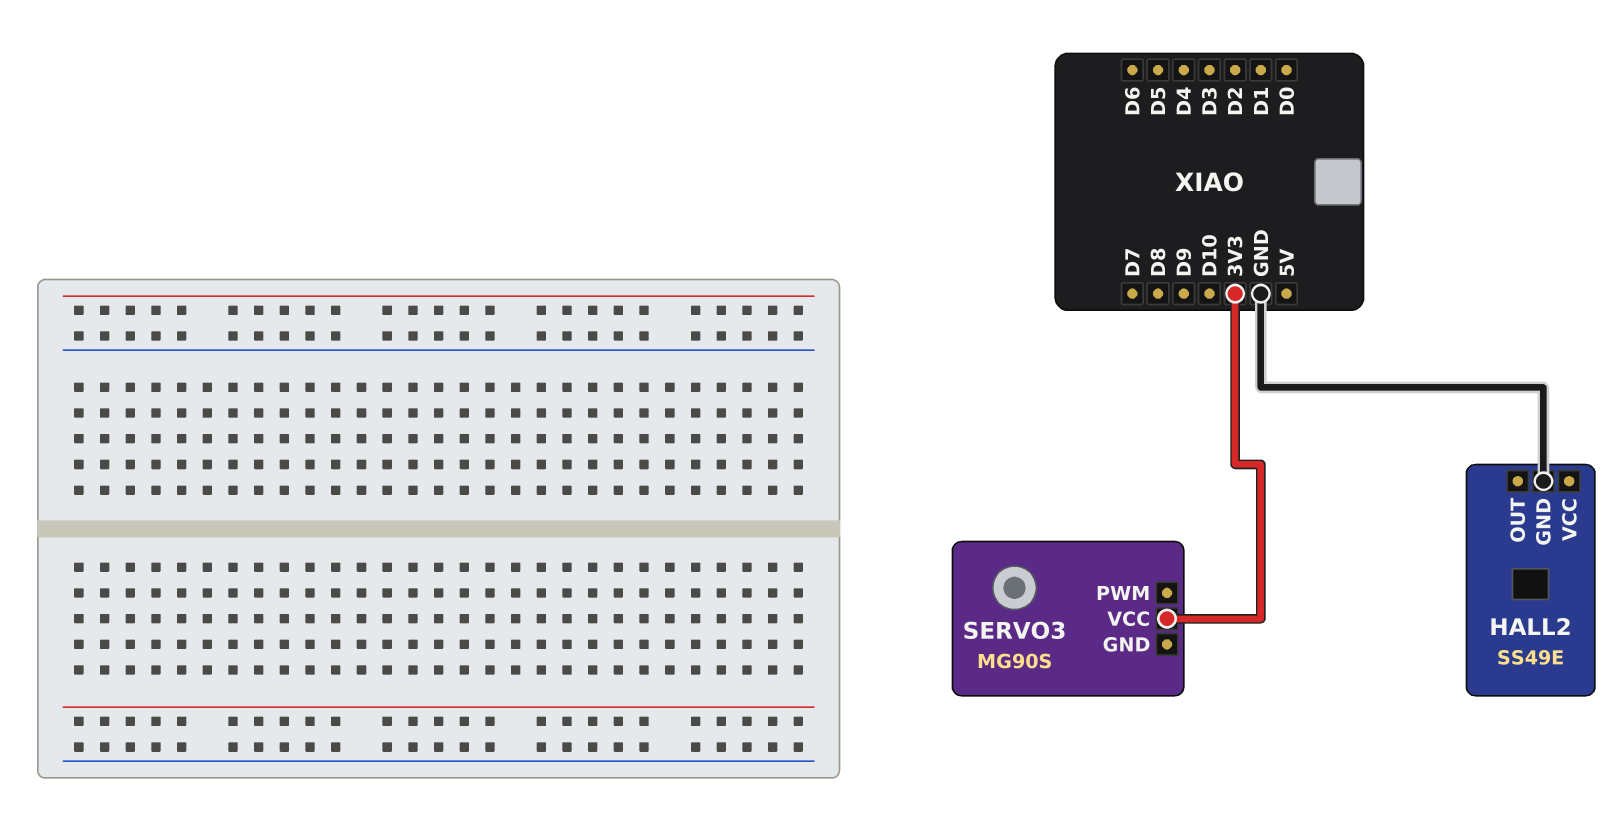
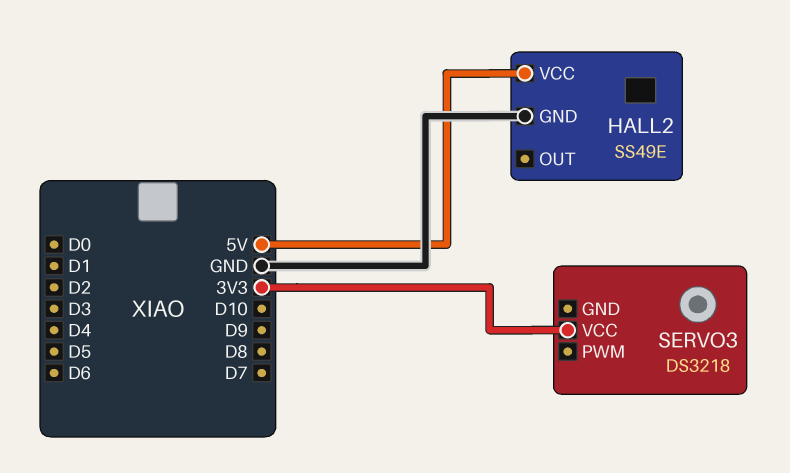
HALL2 pin VCC: none -> 5V
SERVO3: MG90S -> DS3218

